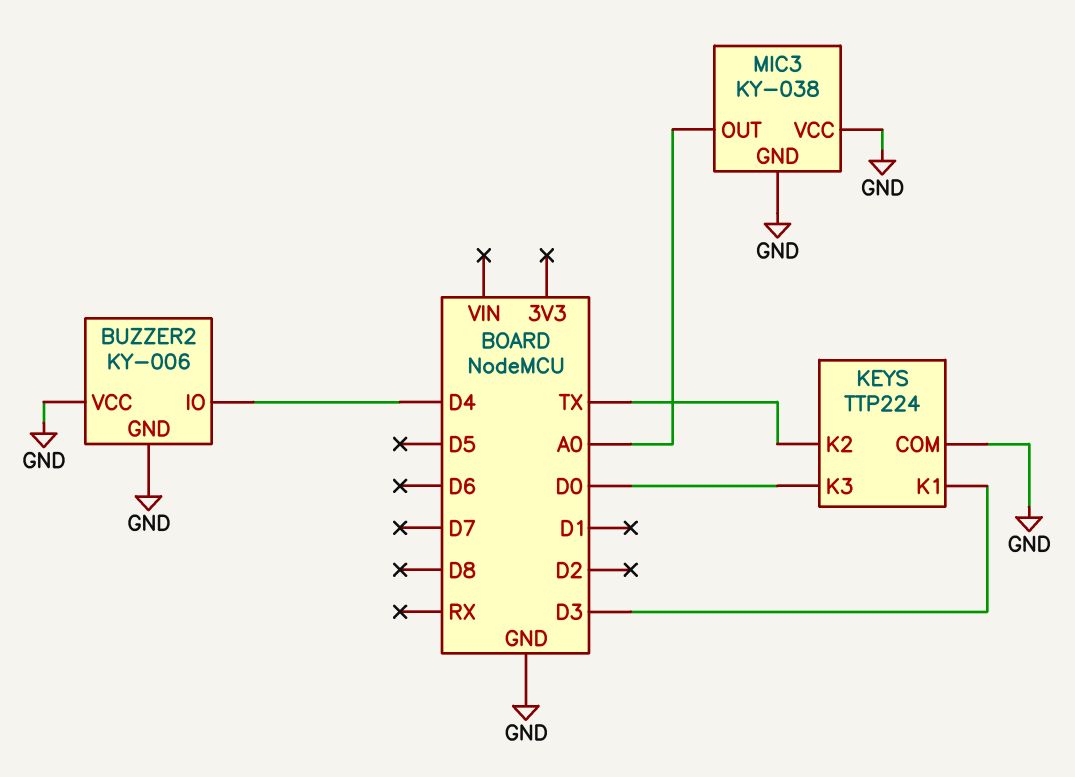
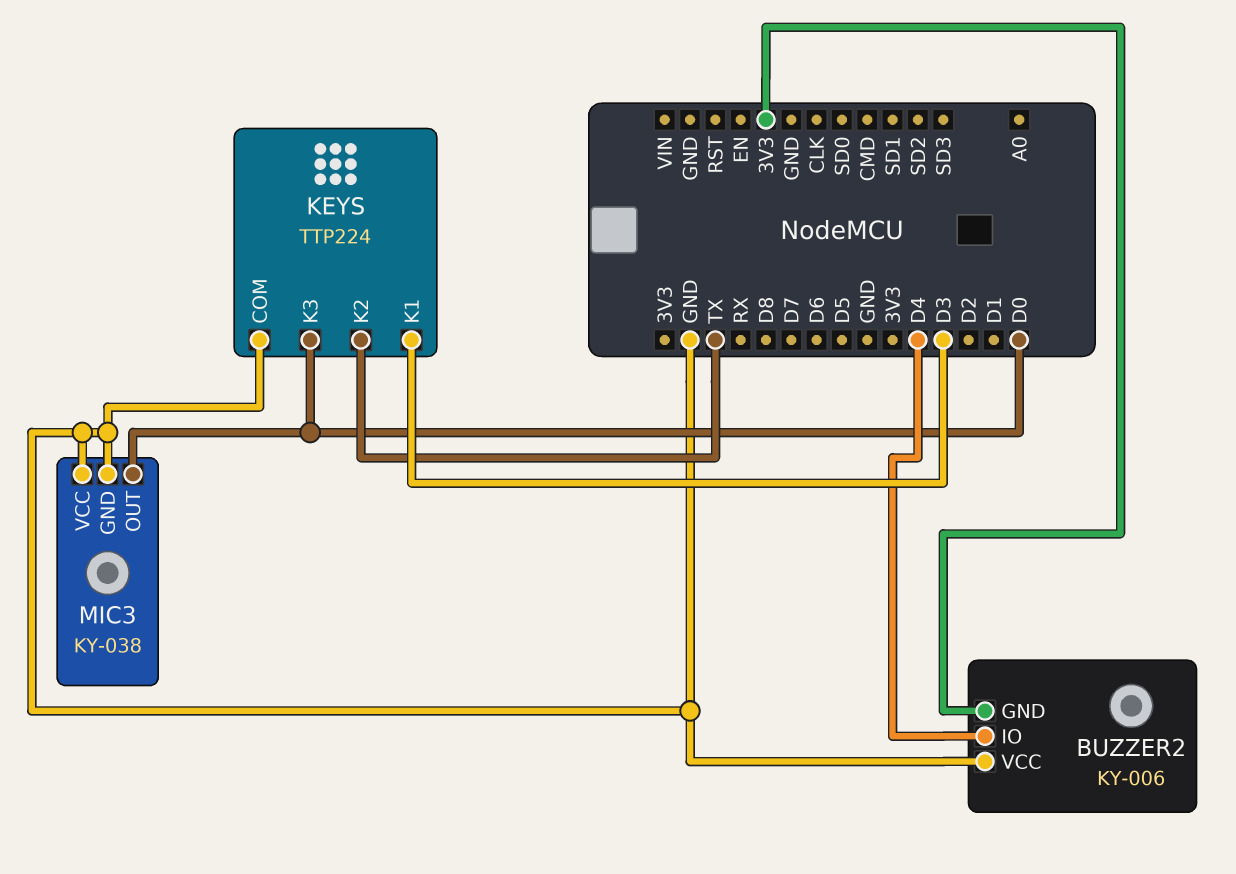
BUZZER2 pin GND: GND -> 3V3
MIC3 pin OUT: A0 -> D0

